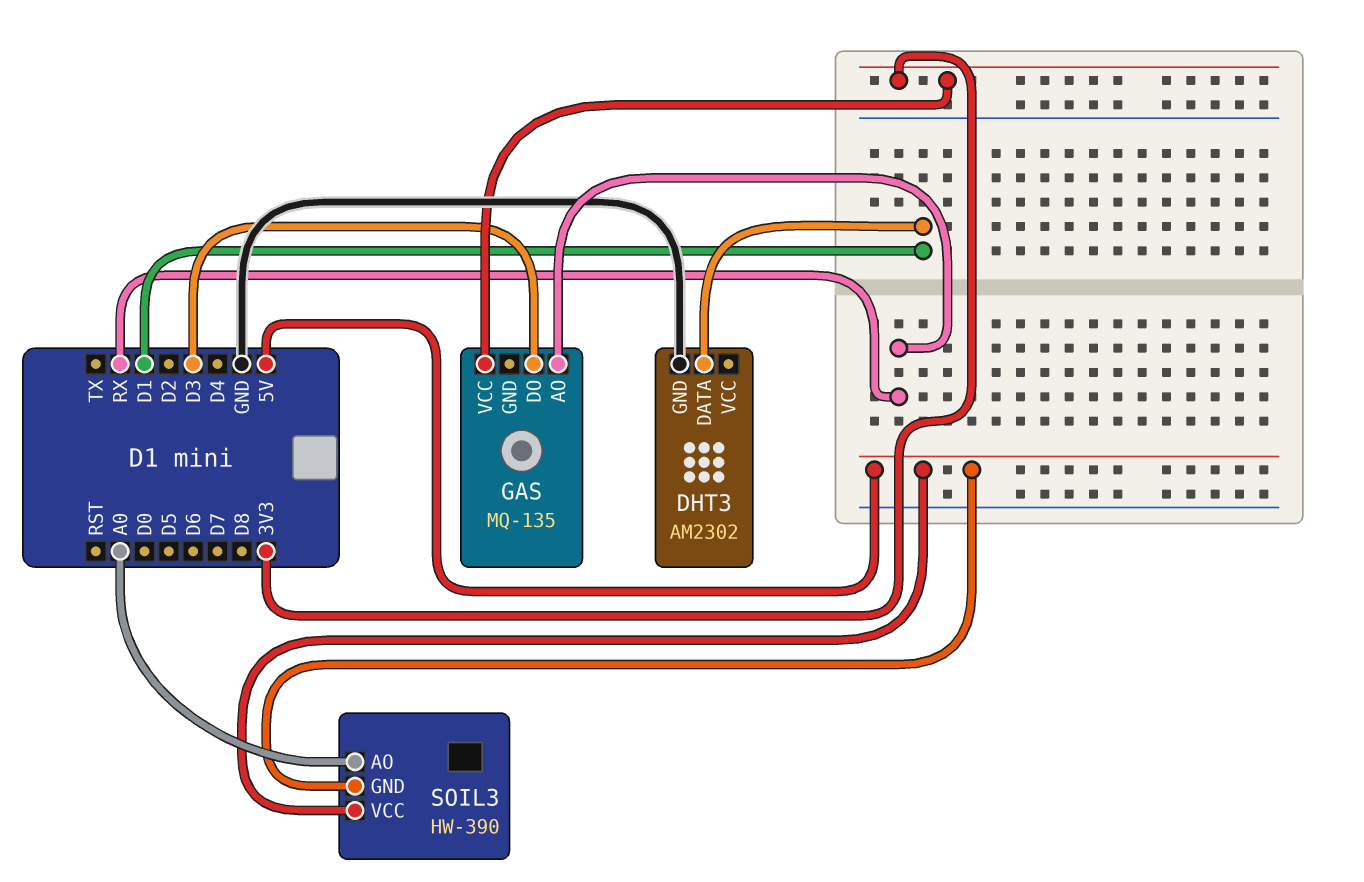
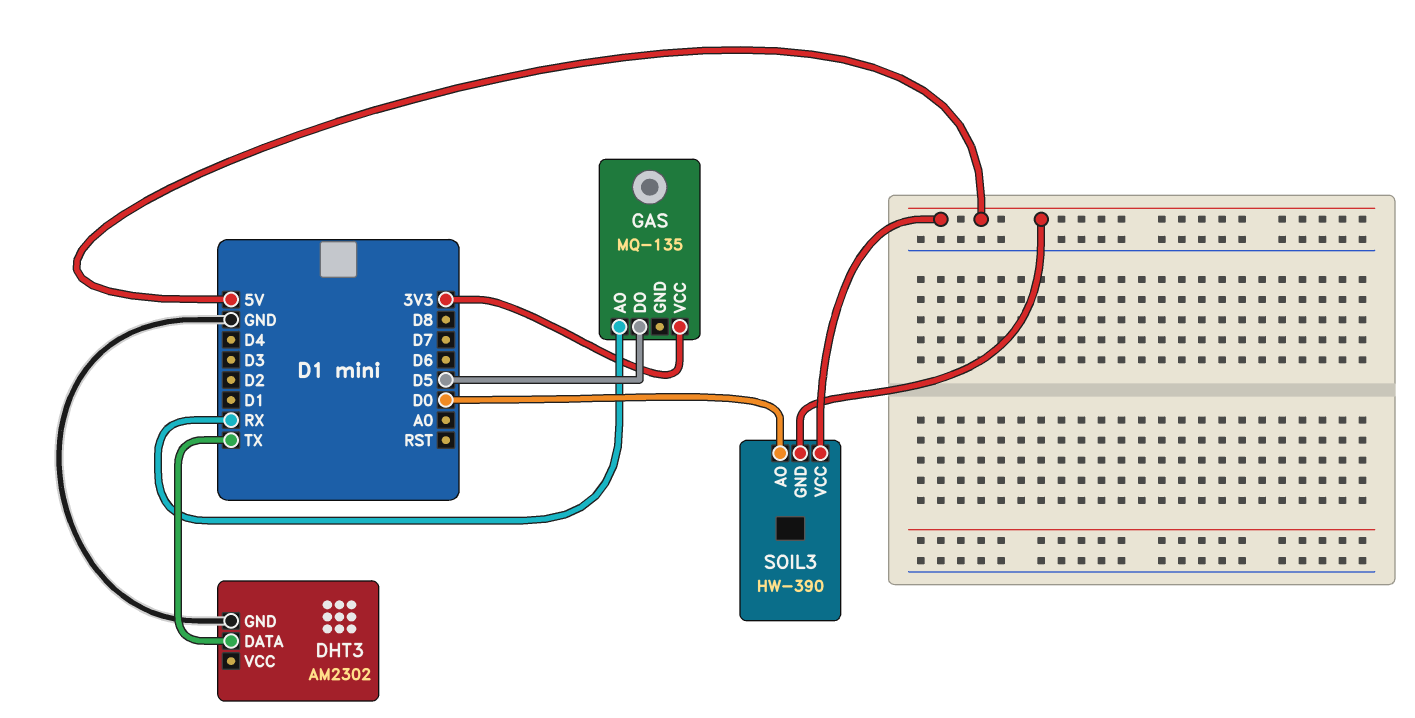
DHT3 pin DATA: D1 -> TX
GAS pin DO: D3 -> D5
SOIL3 pin AO: A0 -> D0

